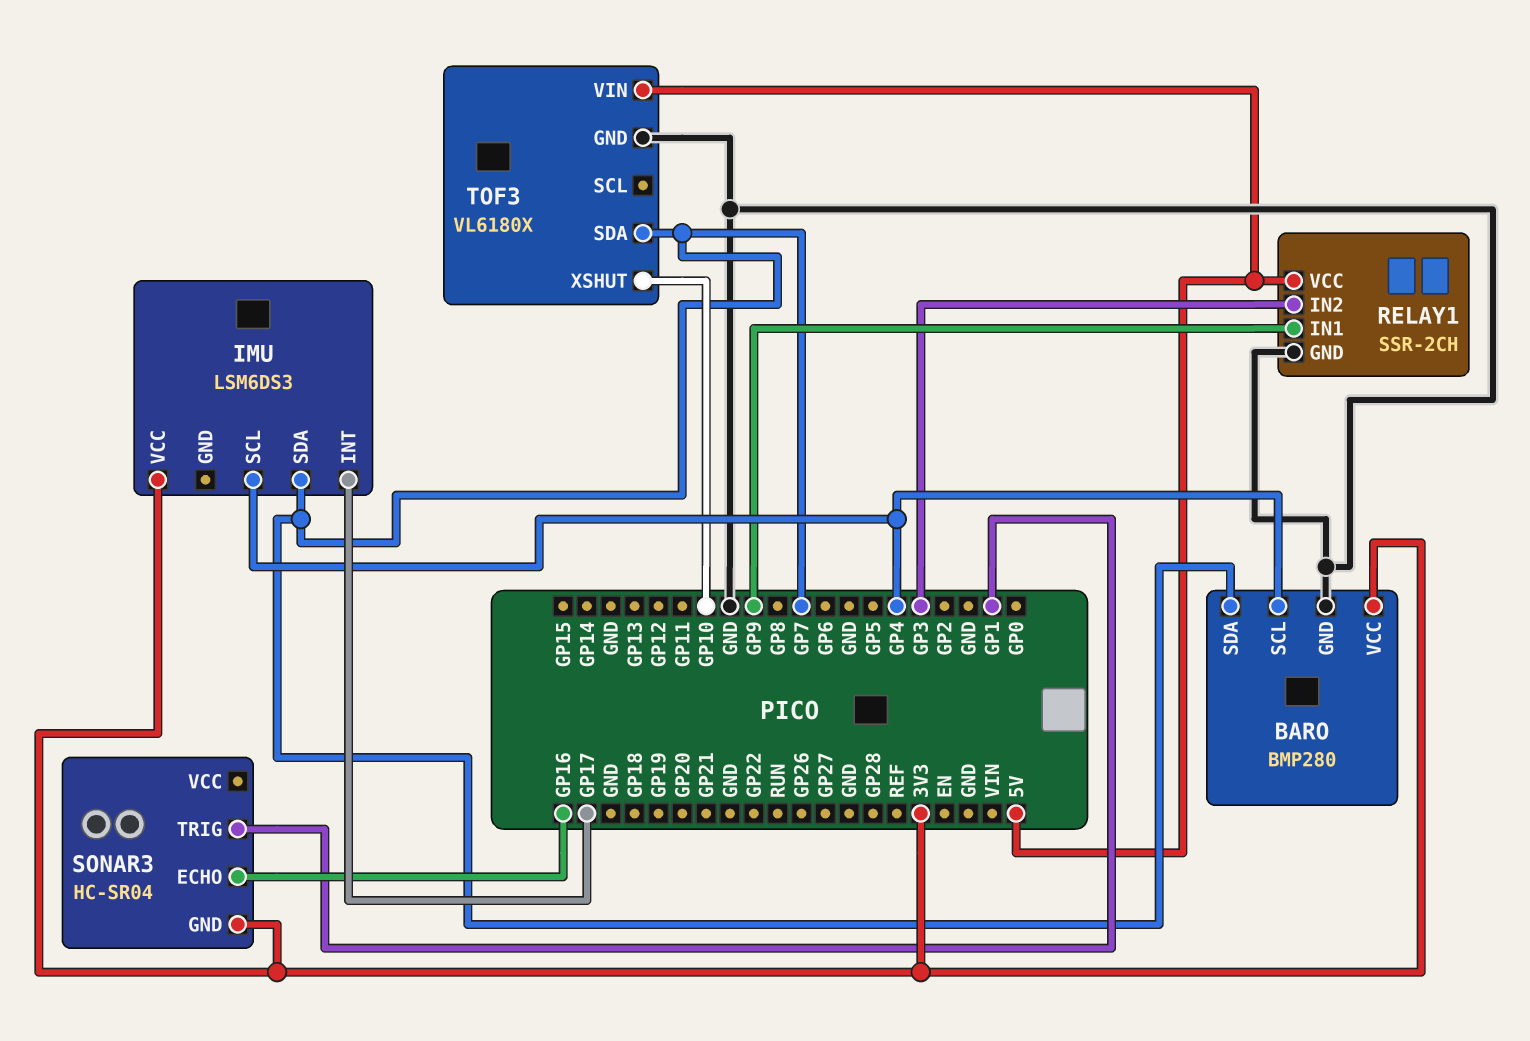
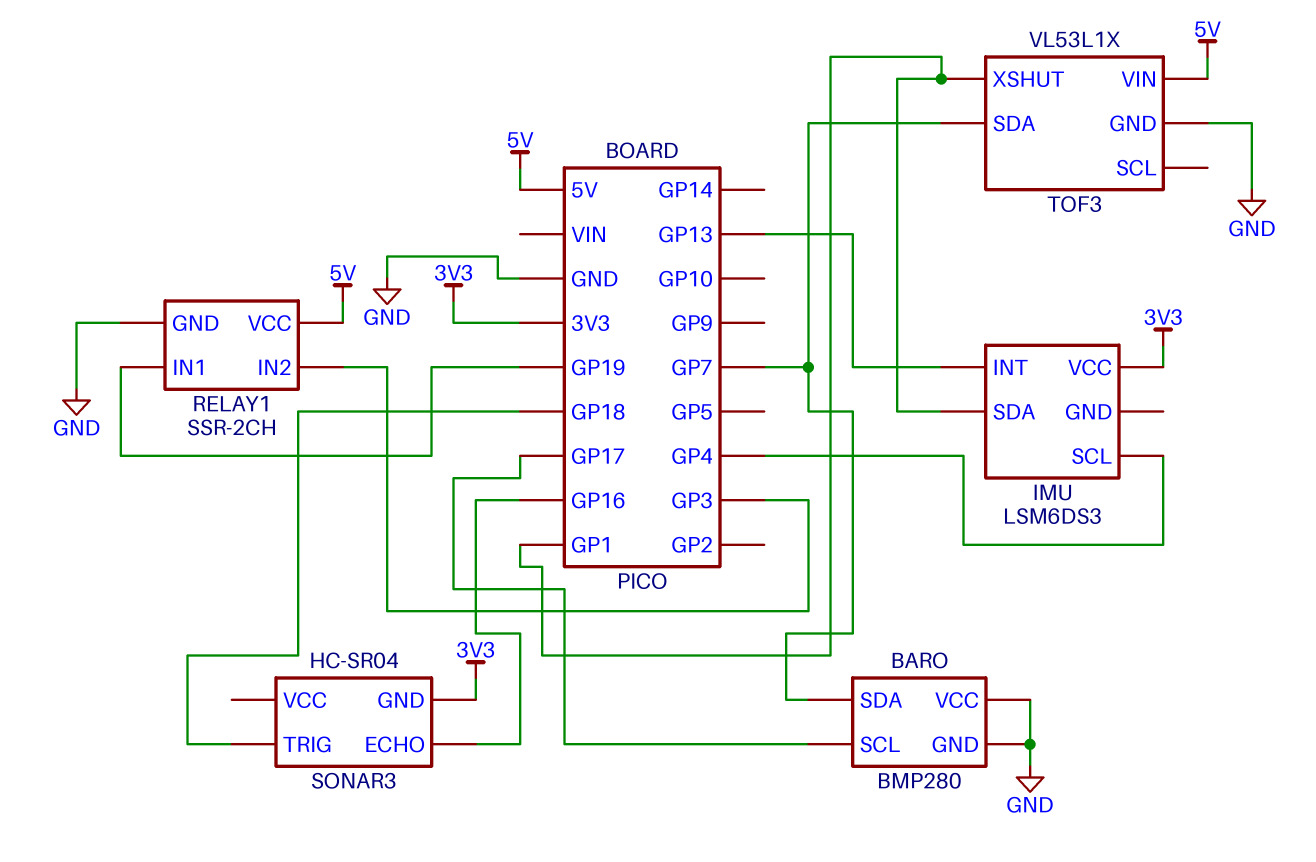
BARO pin SCL: GP4 -> GP17
BARO pin VCC: 3V3 -> GND
IMU pin INT: GP17 -> GP13
IMU pin SDA: GP7 -> GP1
RELAY1 pin IN1: GP9 -> GP19
SONAR3 pin TRIG: GP1 -> GP18
TOF3: VL6180X -> VL53L1X
TOF3 pin XSHUT: GP10 -> GP1

